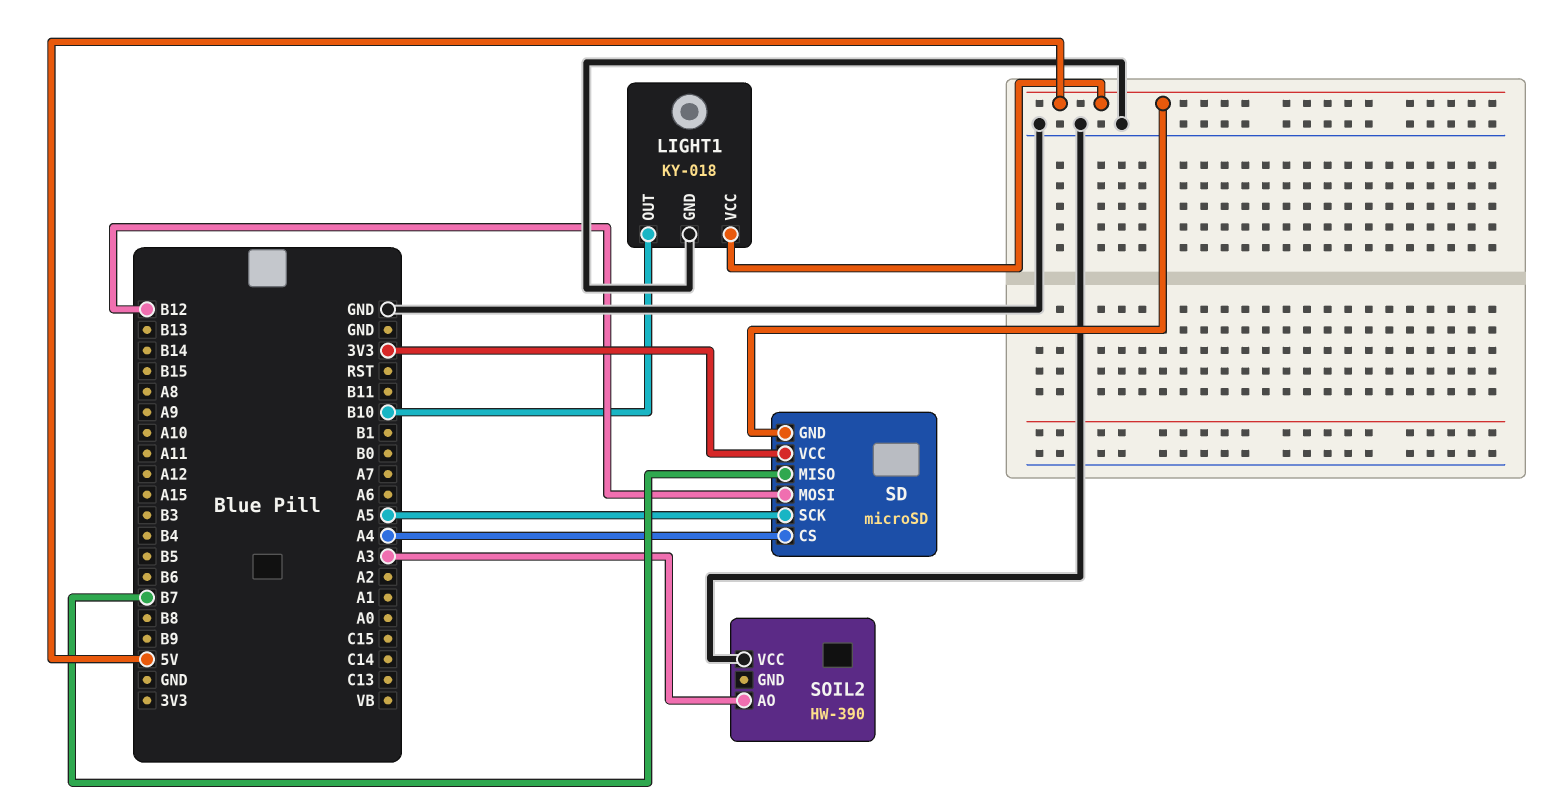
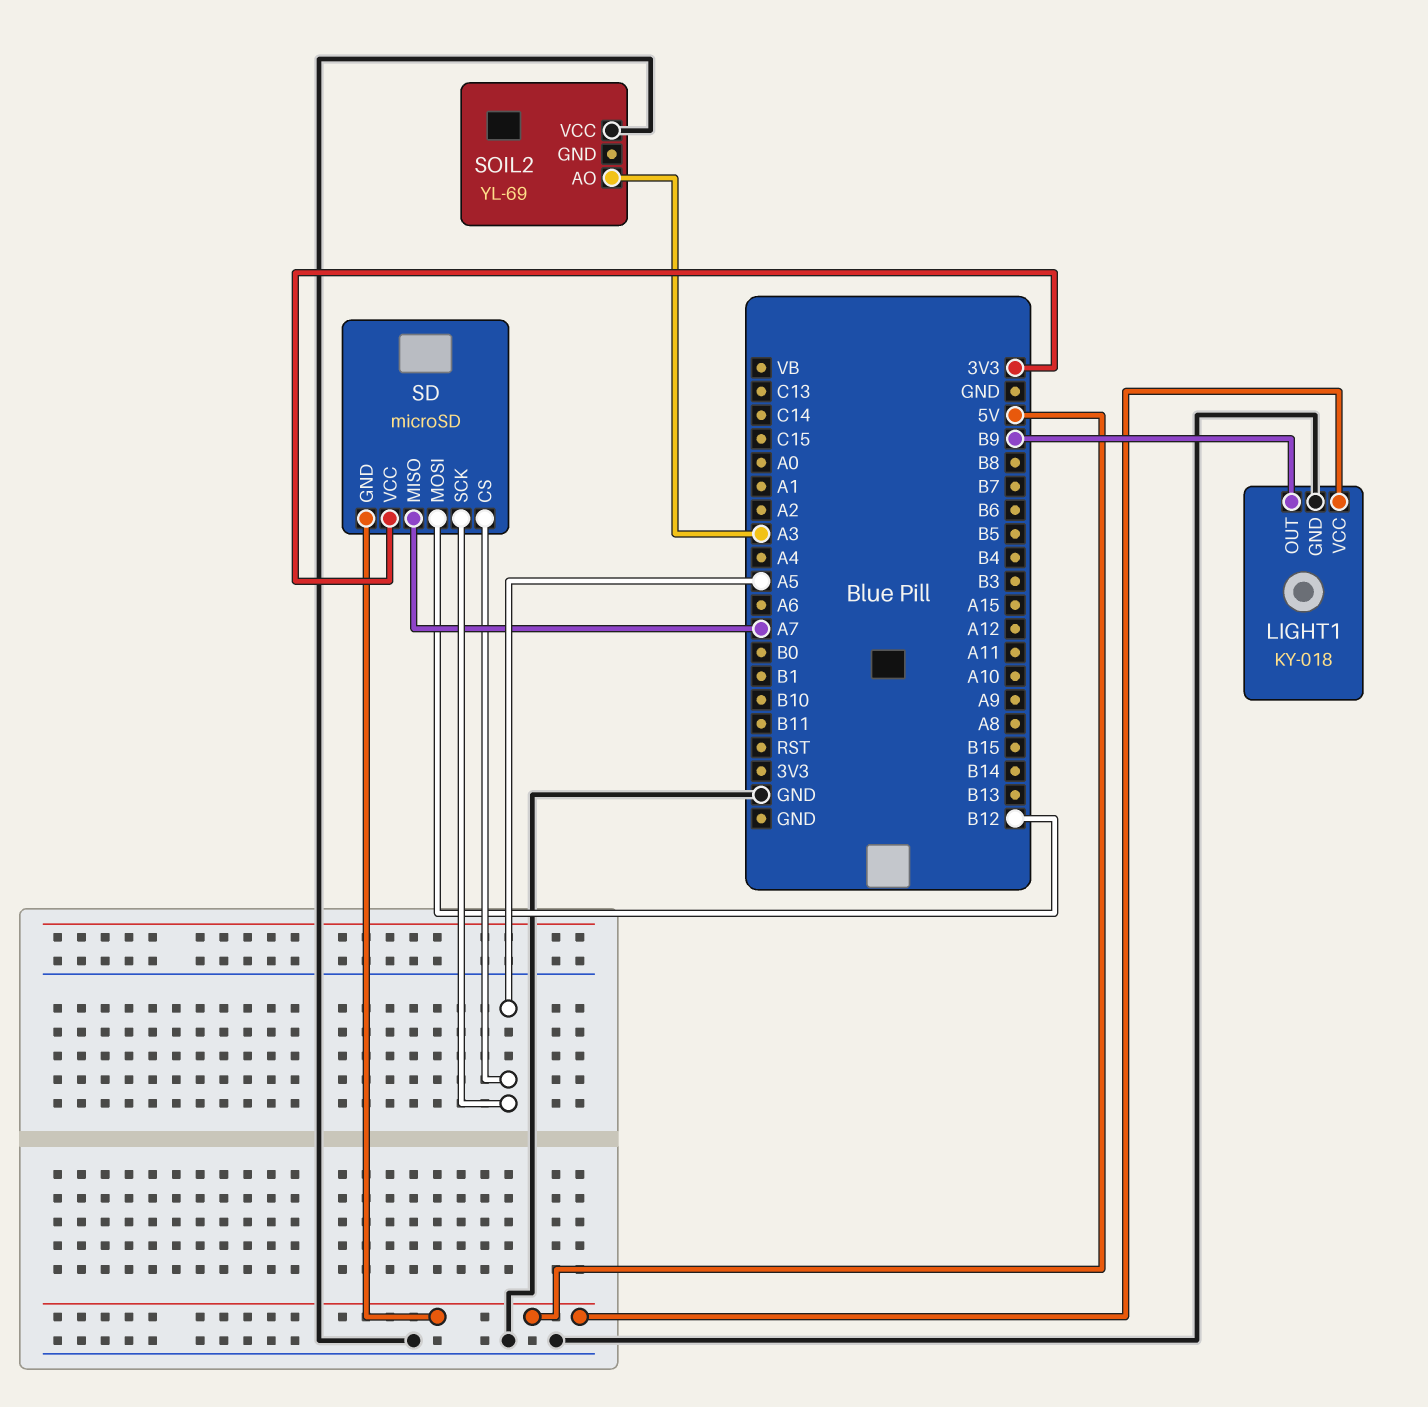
LIGHT1 pin OUT: B10 -> B9
SD pin CS: A4 -> A5
SD pin MISO: B7 -> A7
SOIL2: HW-390 -> YL-69

